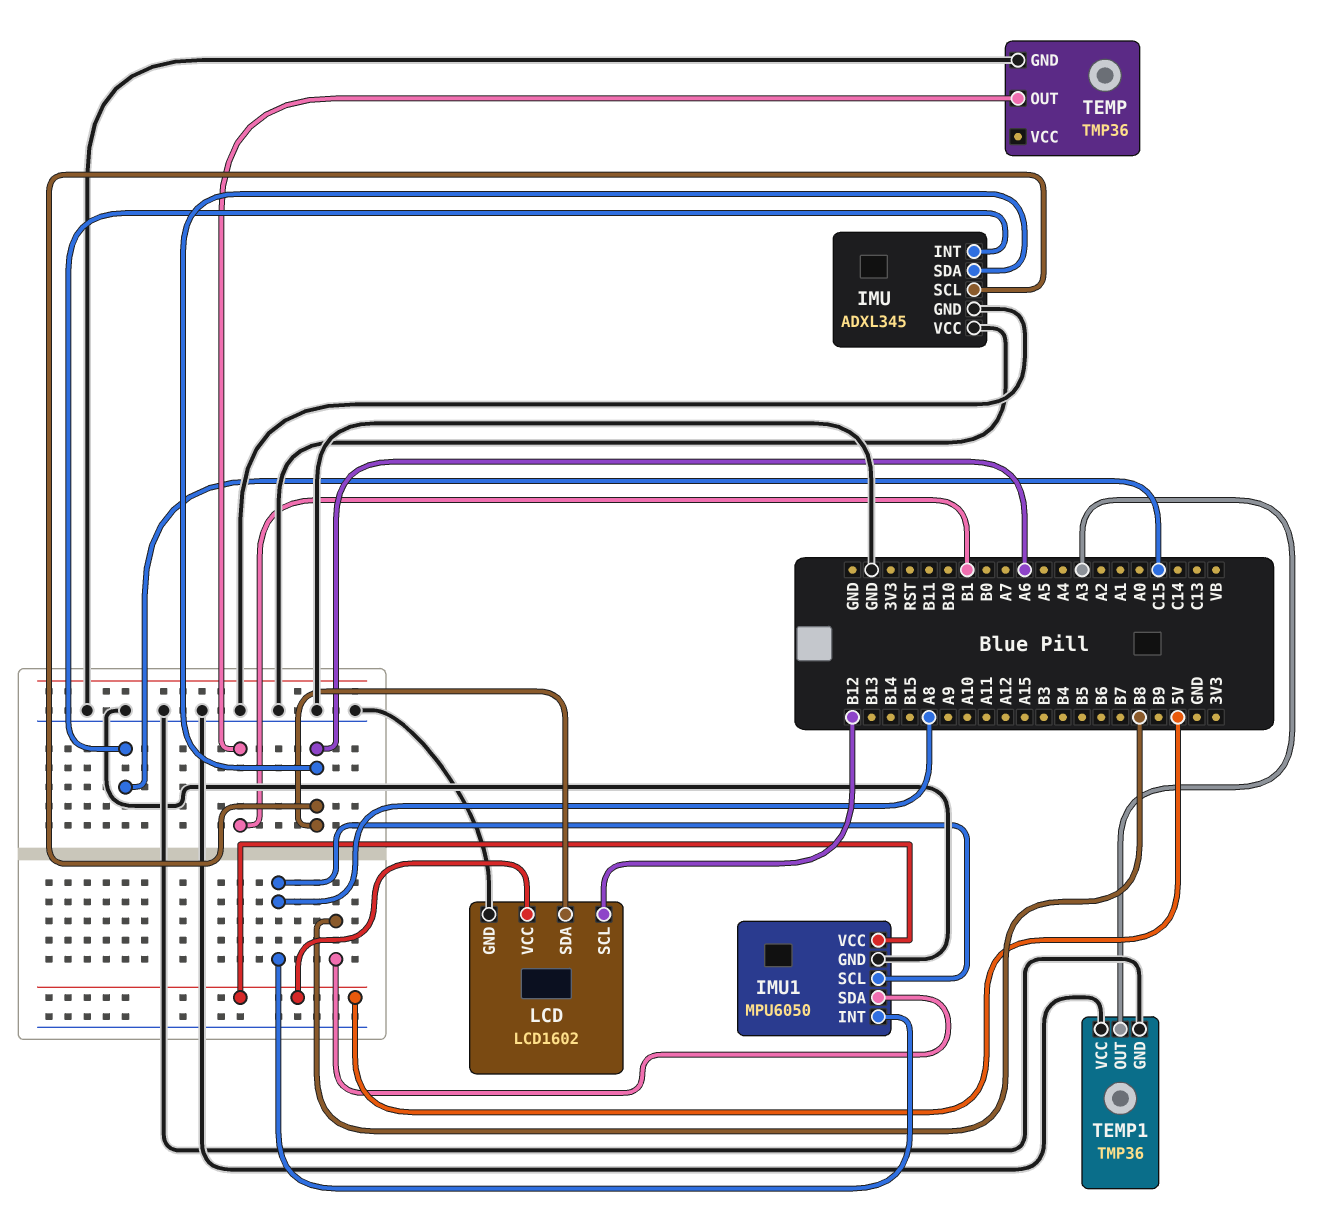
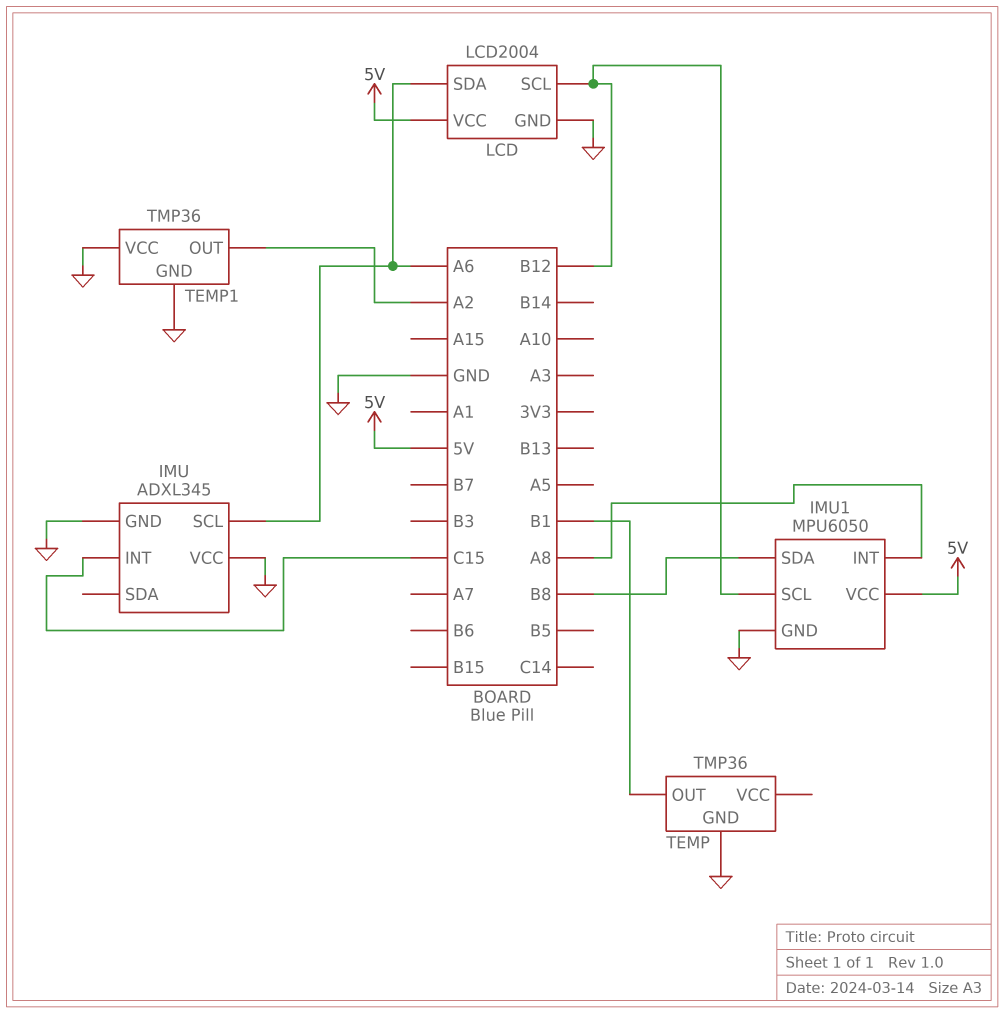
IMU pin SDA: A6 -> none
IMU1 pin SCL: A8 -> B12
LCD: LCD1602 -> LCD2004
TEMP1 pin OUT: A3 -> A2

